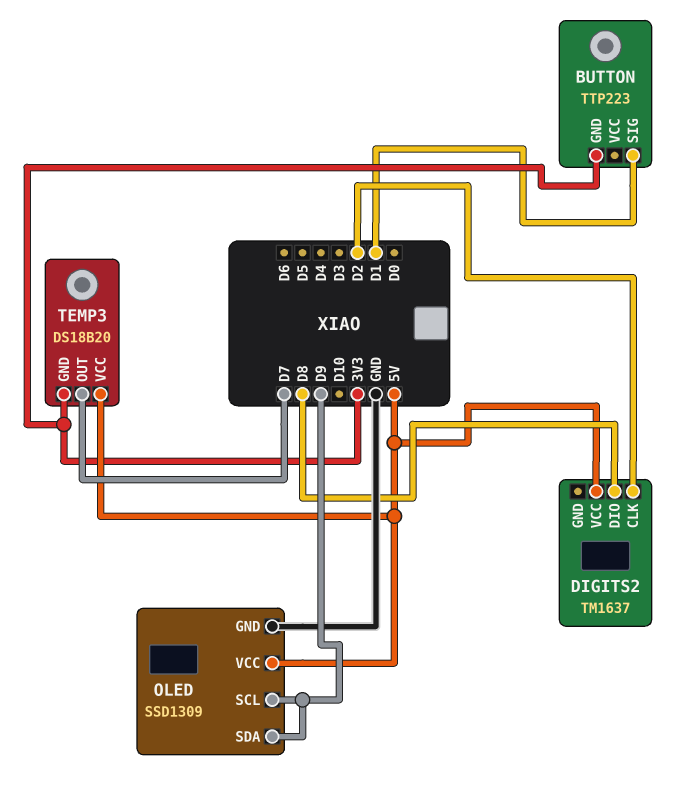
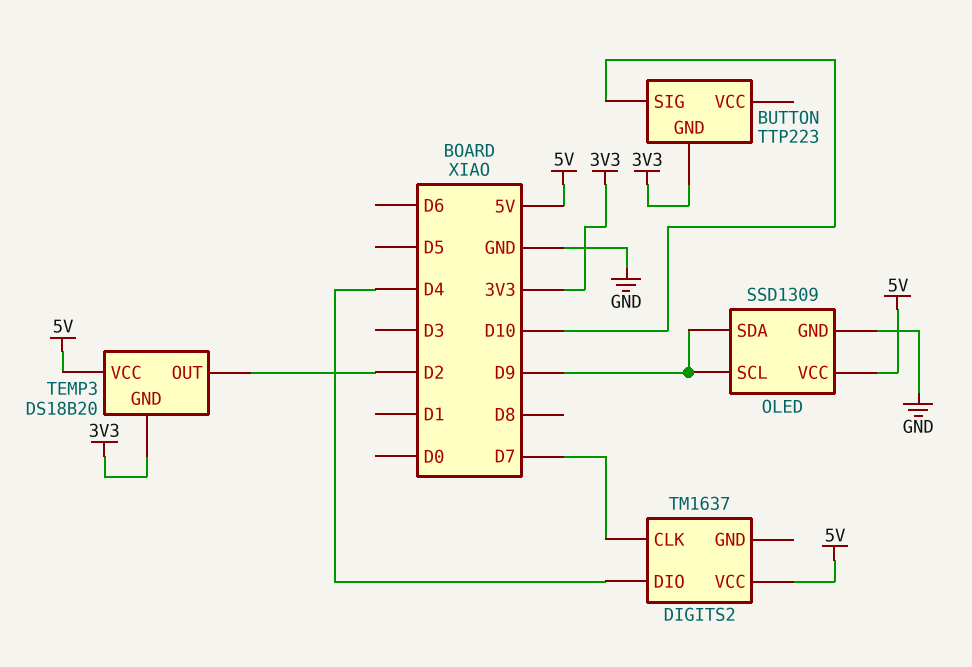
BUTTON pin SIG: D1 -> D10
DIGITS2 pin CLK: D2 -> D7
DIGITS2 pin DIO: D8 -> D4
TEMP3 pin OUT: D7 -> D2

